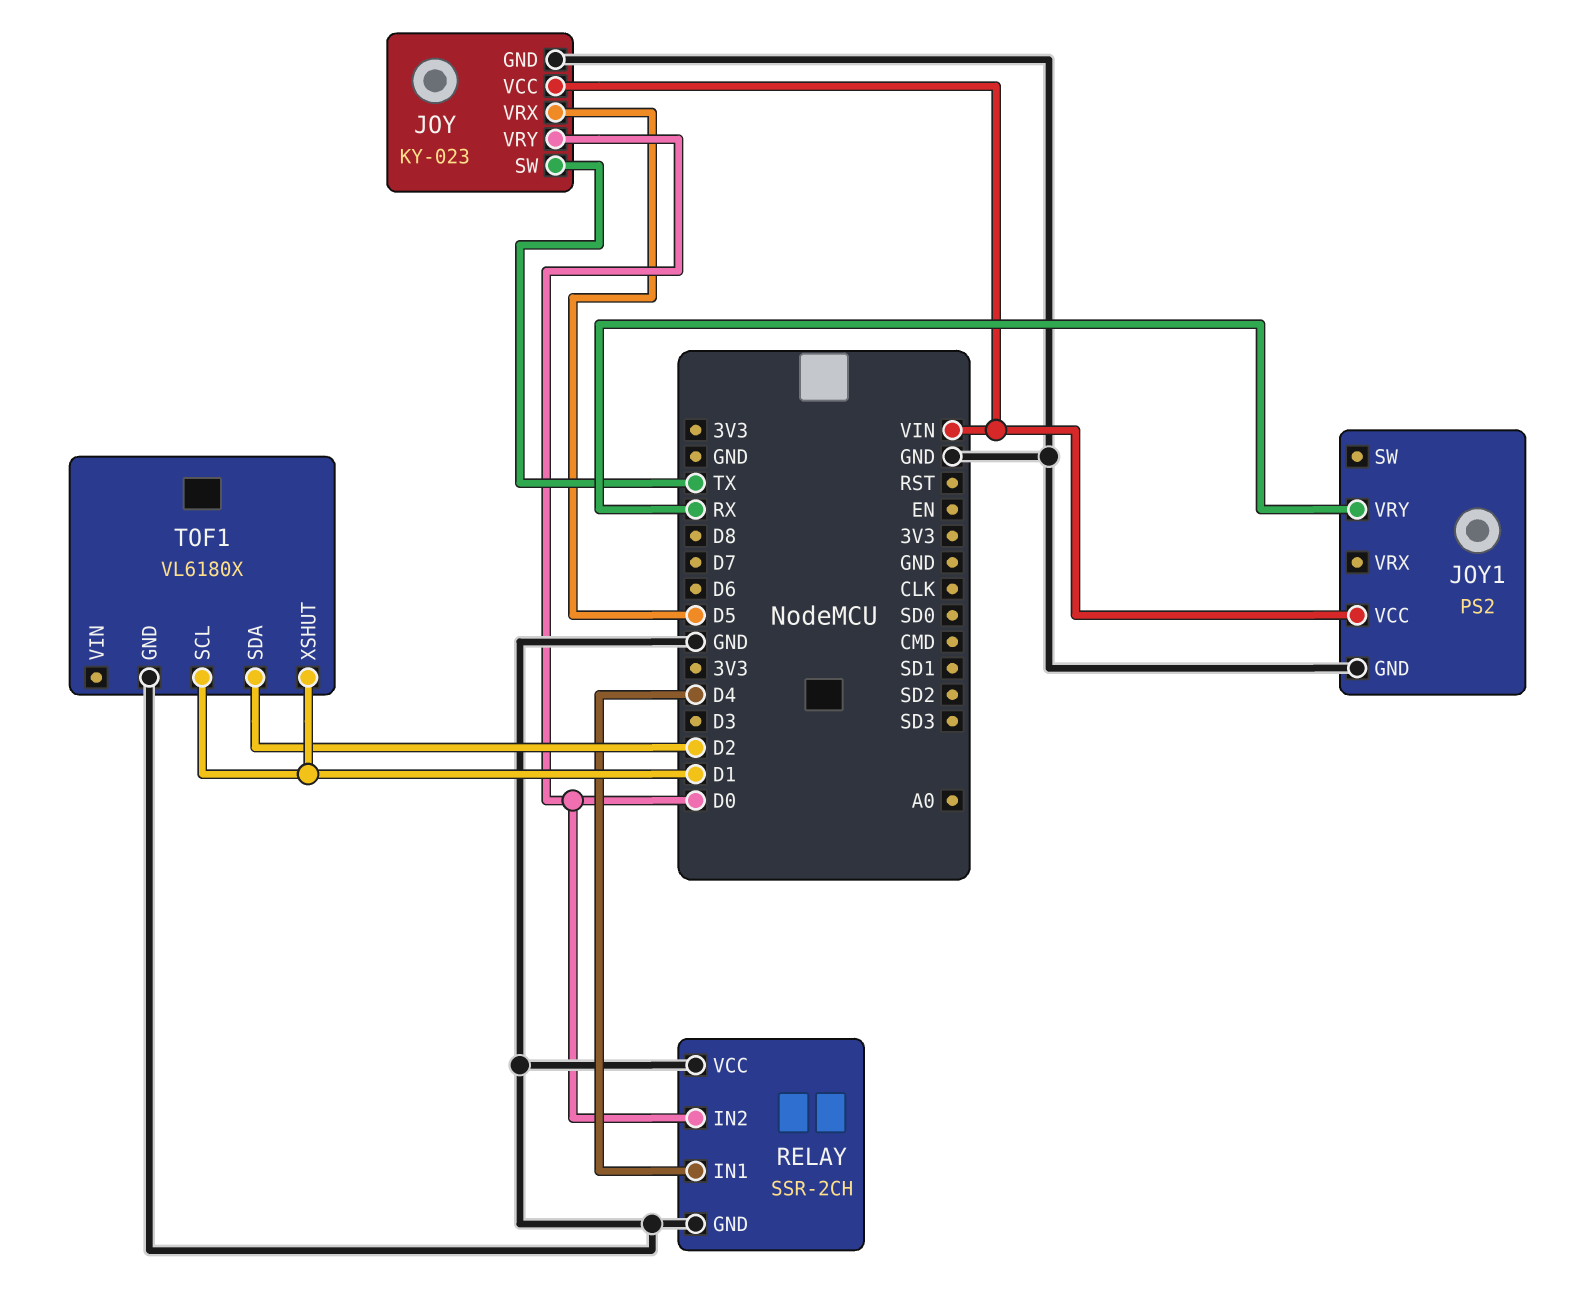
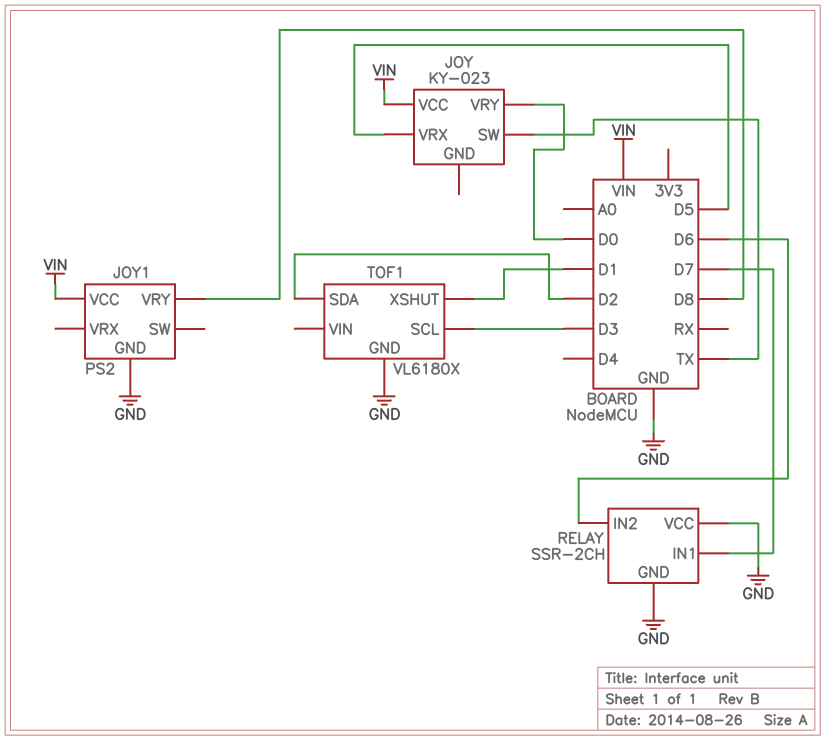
JOY pin GND: GND -> none
JOY1 pin VRY: RX -> D8
RELAY pin IN1: D4 -> D7
RELAY pin IN2: D0 -> D6
TOF1 pin SCL: D1 -> D3

